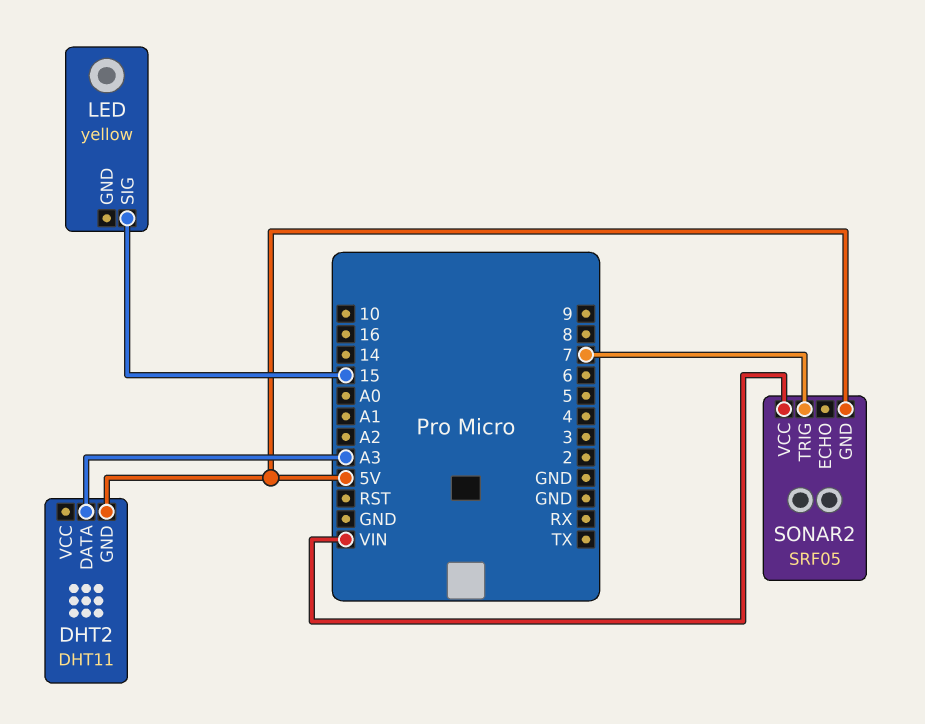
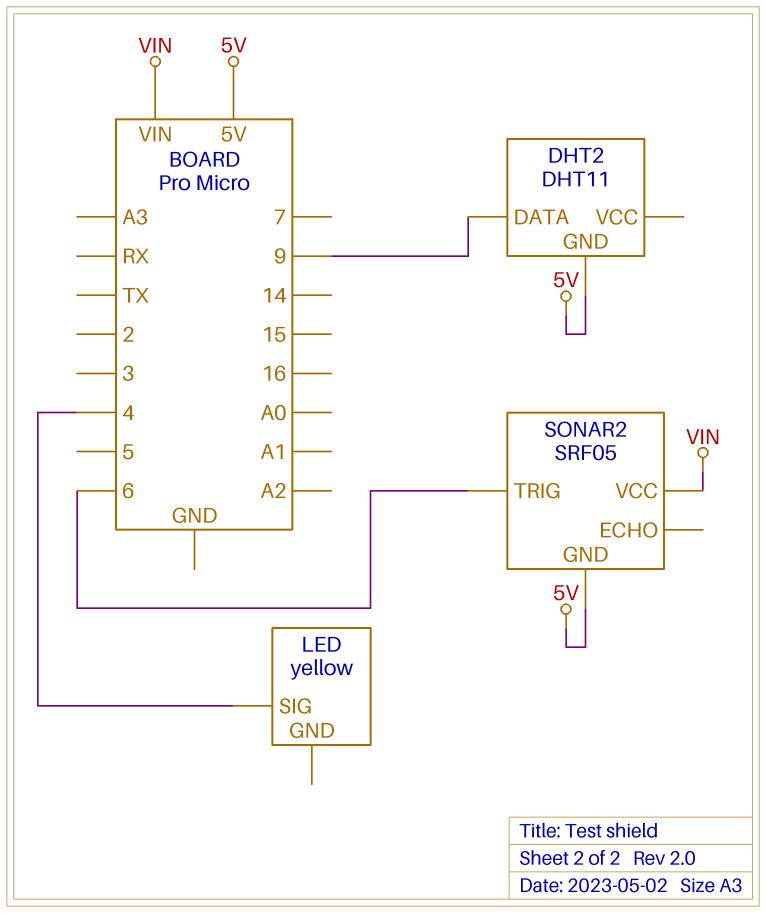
DHT2 pin DATA: A3 -> 9
LED pin SIG: 15 -> 4
SONAR2 pin TRIG: 7 -> 6

